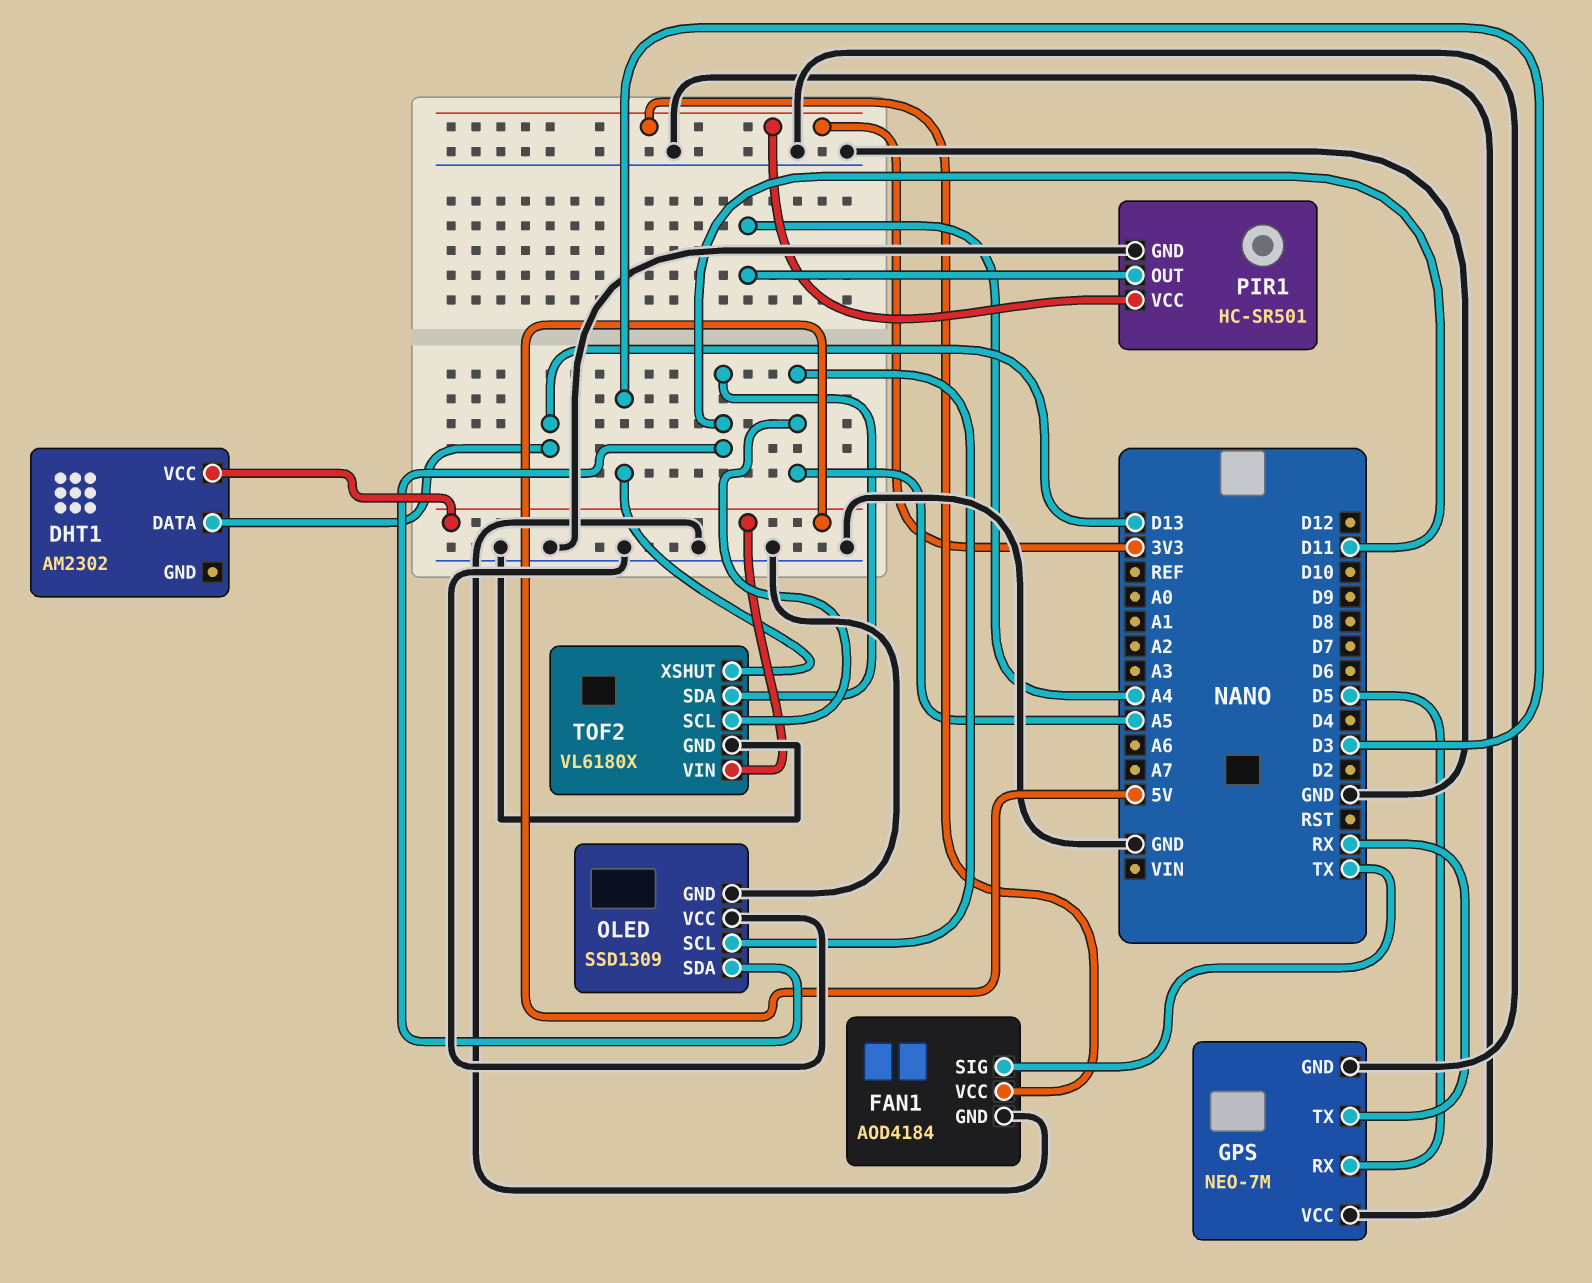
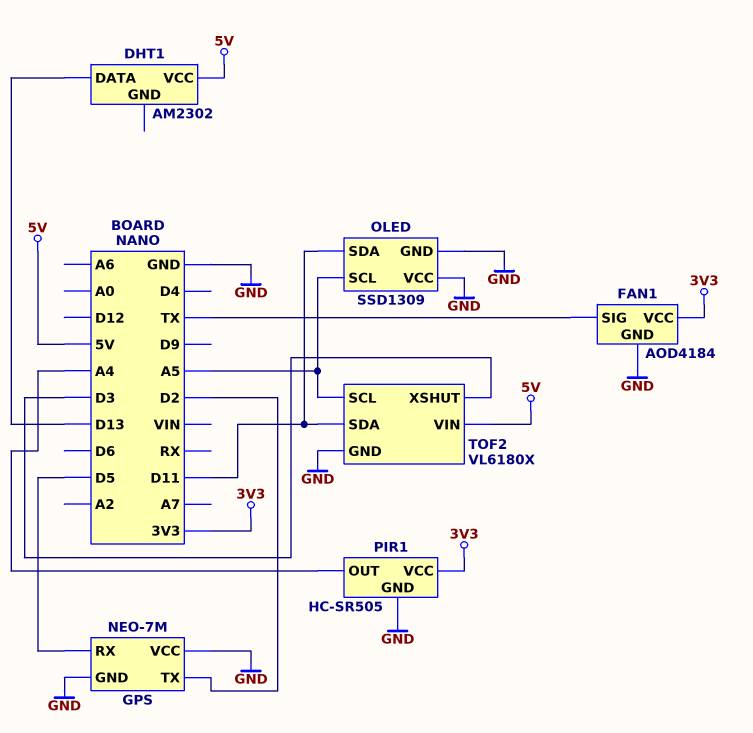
GPS pin TX: RX -> D2
PIR1: HC-SR501 -> HC-SR505

